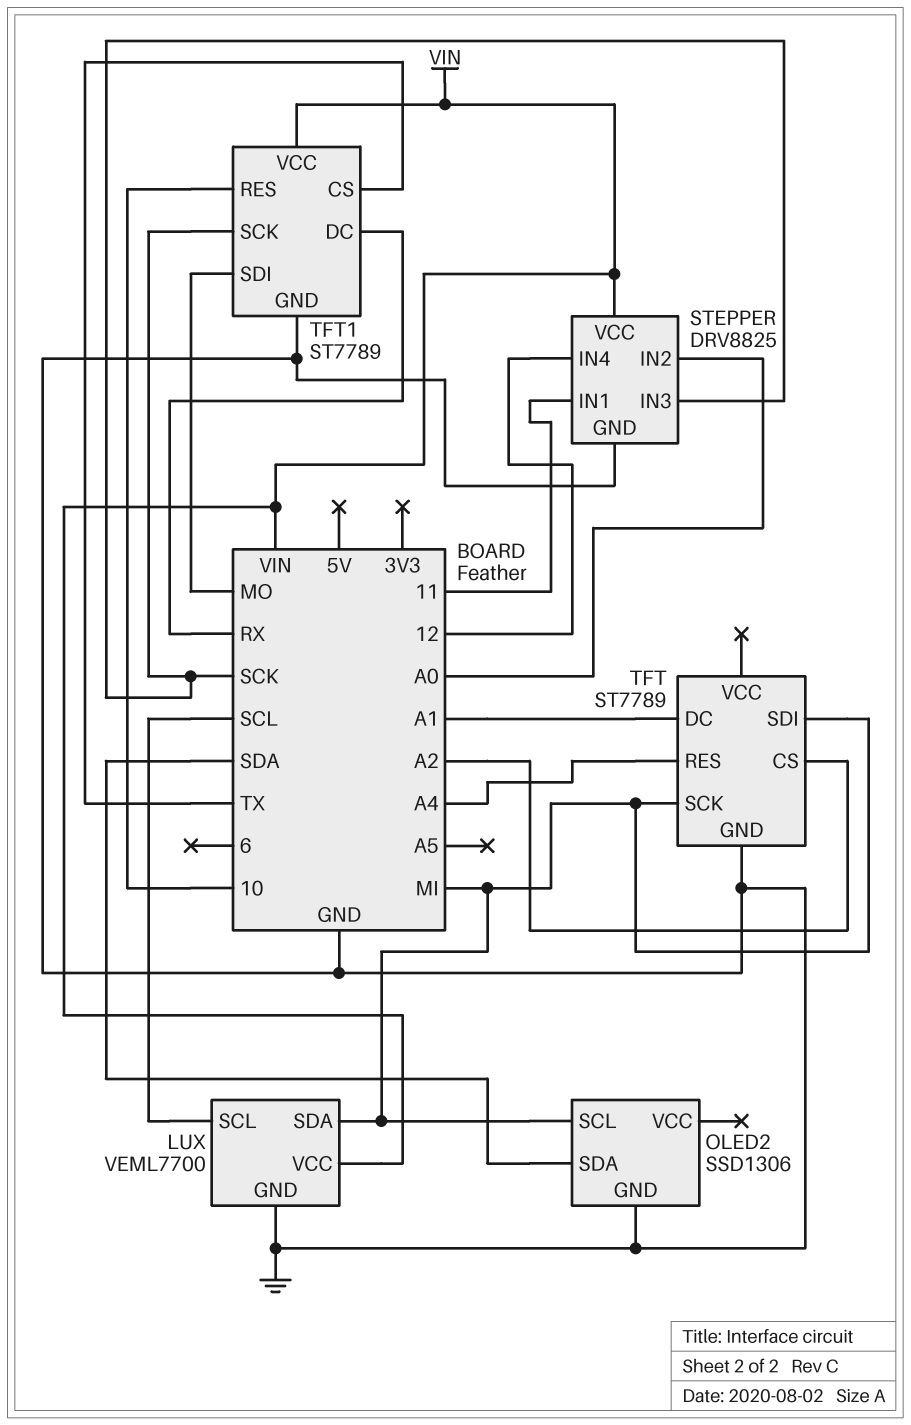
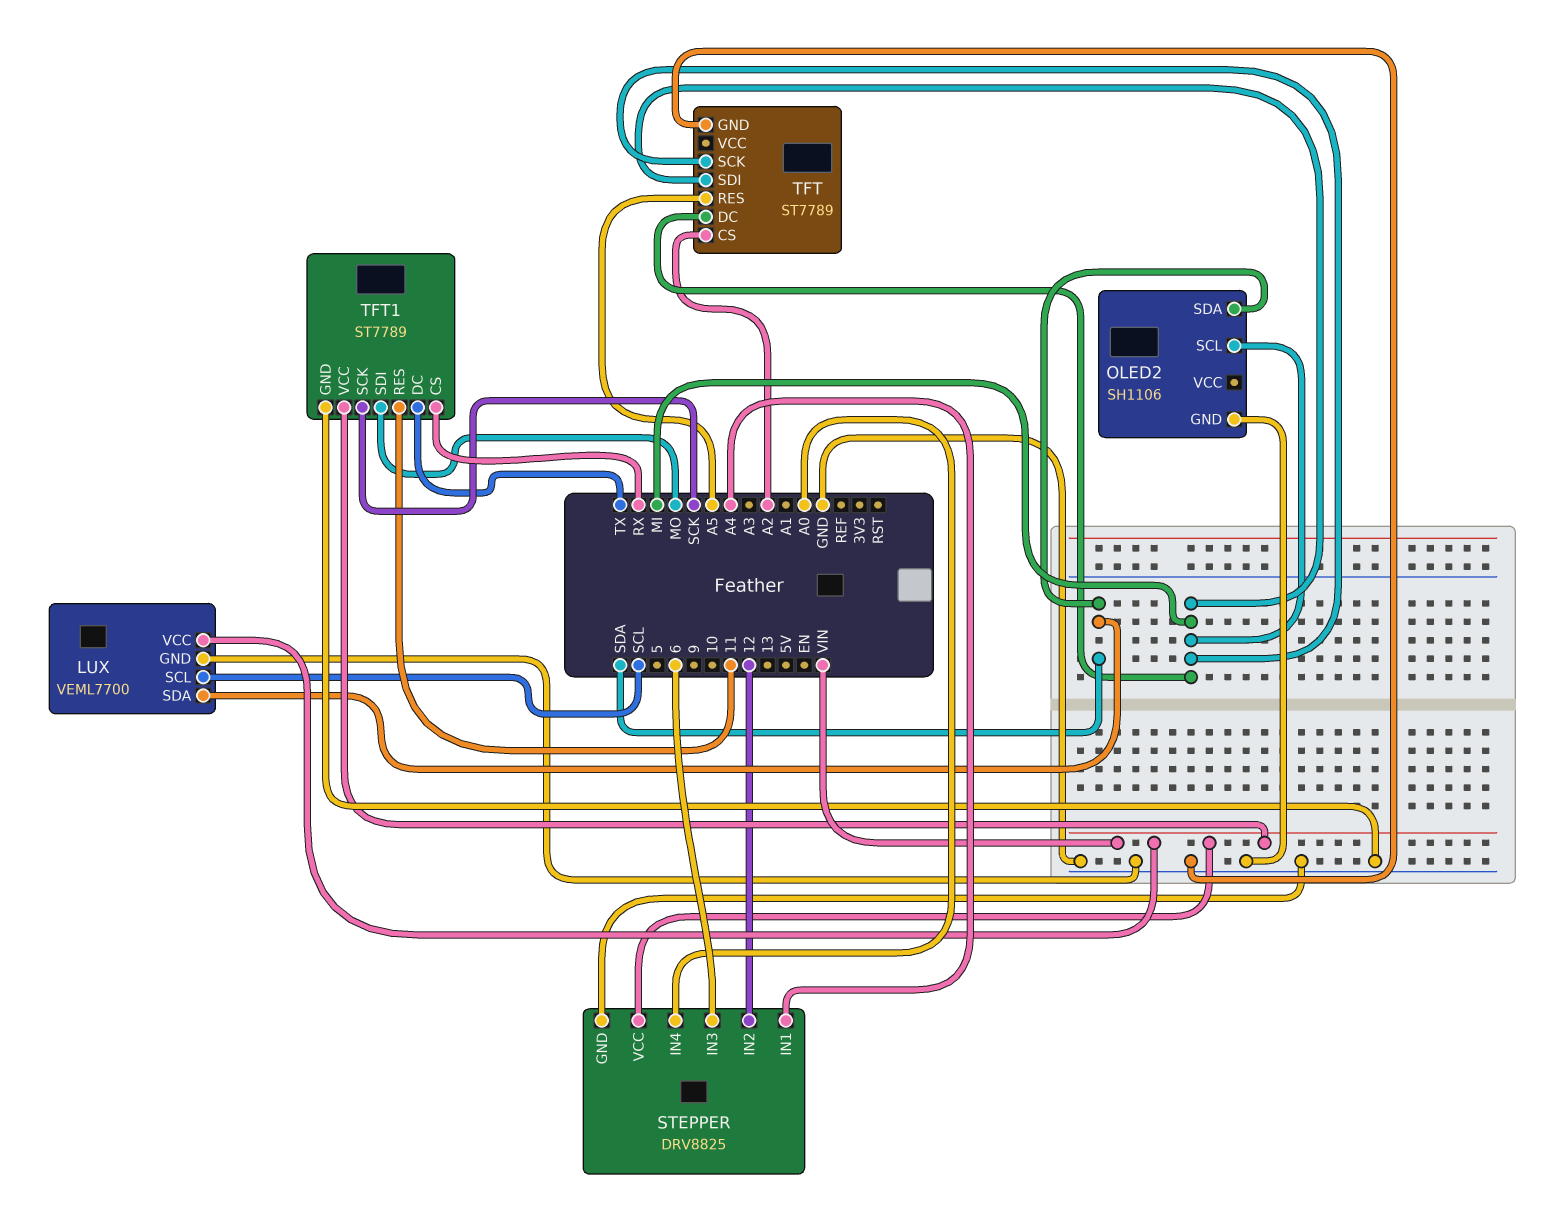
LUX pin SDA: MI -> SDA
OLED2: SSD1306 -> SH1106
STEPPER pin IN1: 11 -> A4
STEPPER pin IN2: A0 -> 12
STEPPER pin IN3: SCK -> 6
STEPPER pin IN4: 12 -> A0
TFT pin DC: A1 -> MI
TFT pin RES: A4 -> A5
TFT1 pin CS: TX -> RX
TFT1 pin DC: RX -> TX
TFT1 pin RES: 10 -> 11

